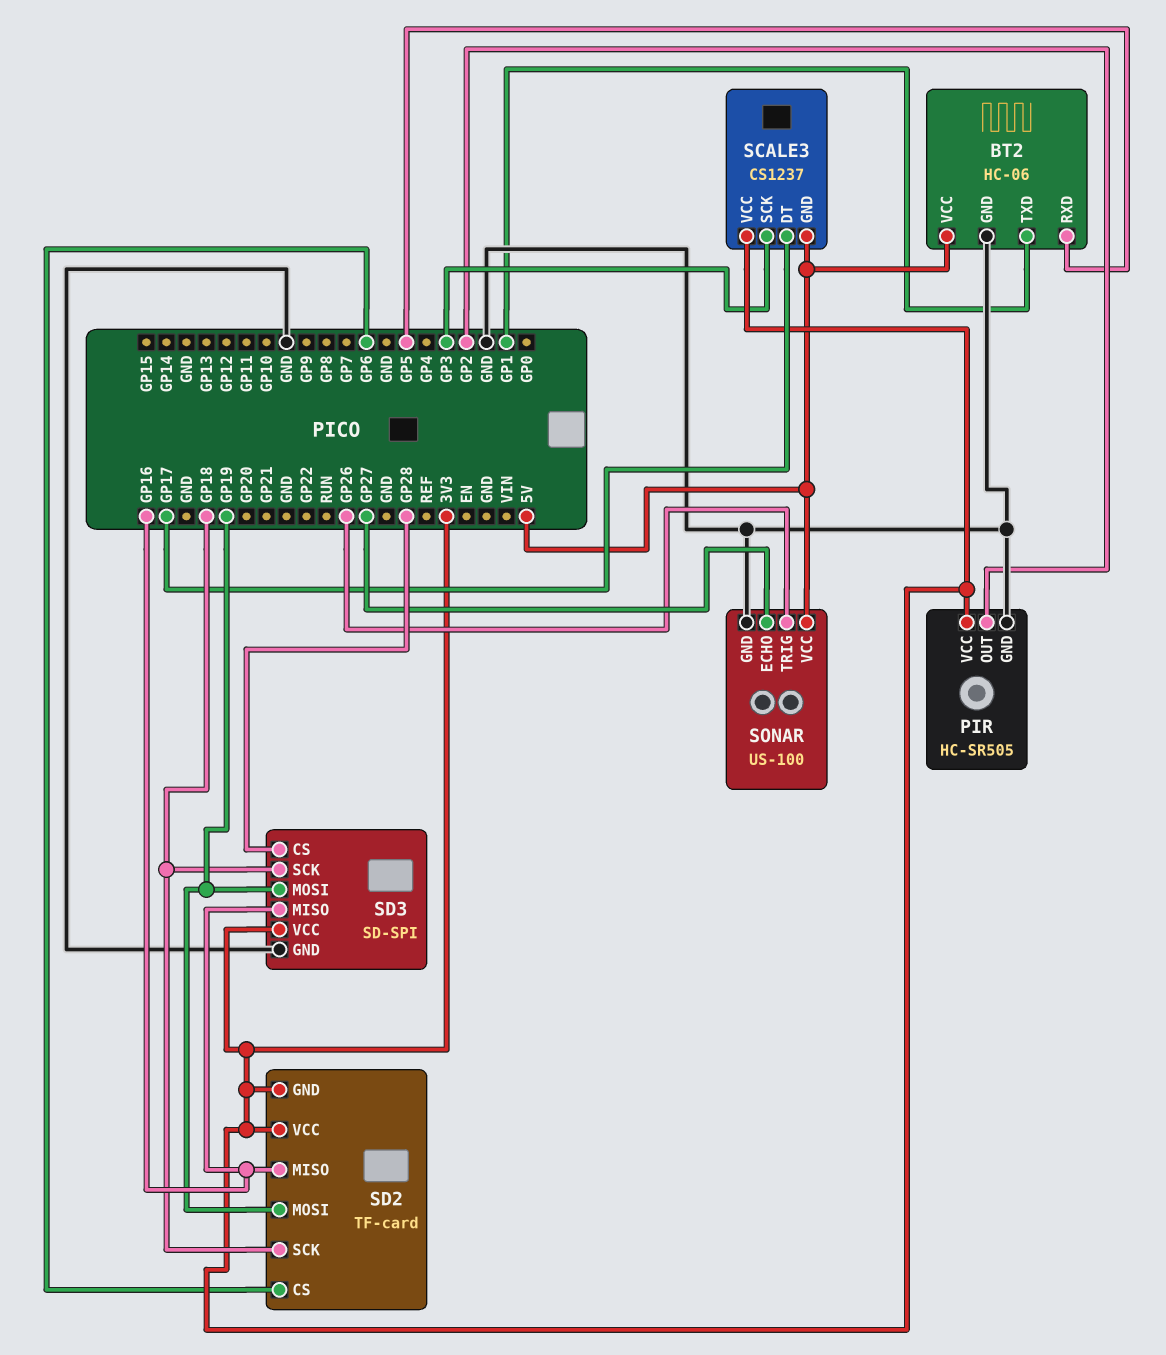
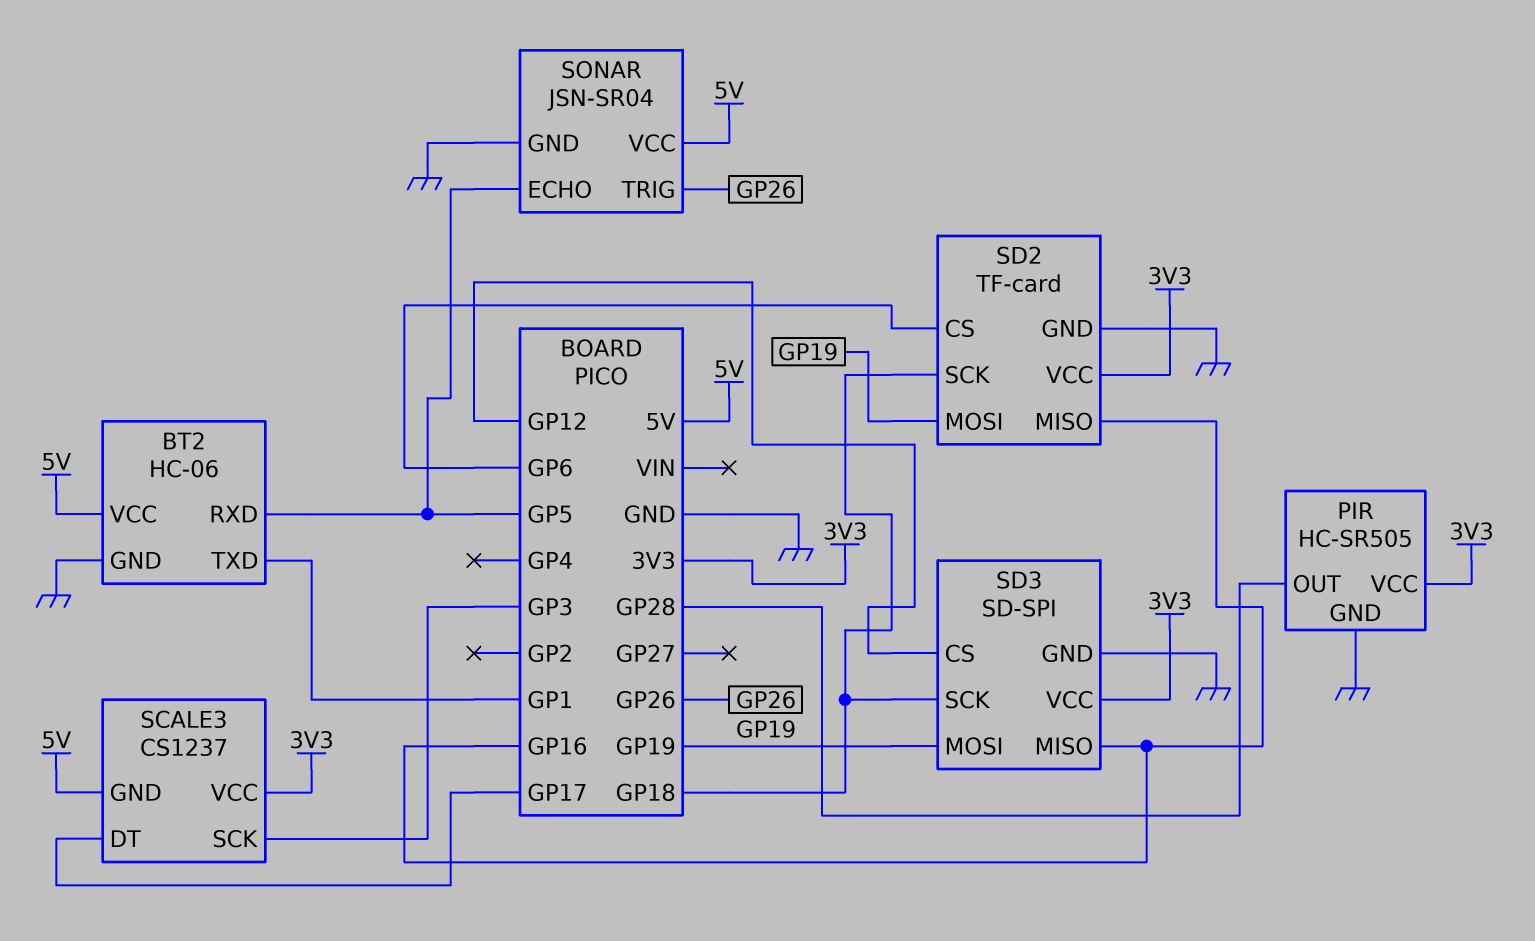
PIR pin OUT: GP2 -> GP28
SD2 pin GND: 3V3 -> GND
SD3 pin CS: GP28 -> GP12
SONAR: US-100 -> JSN-SR04
SONAR pin ECHO: GP27 -> GP5

